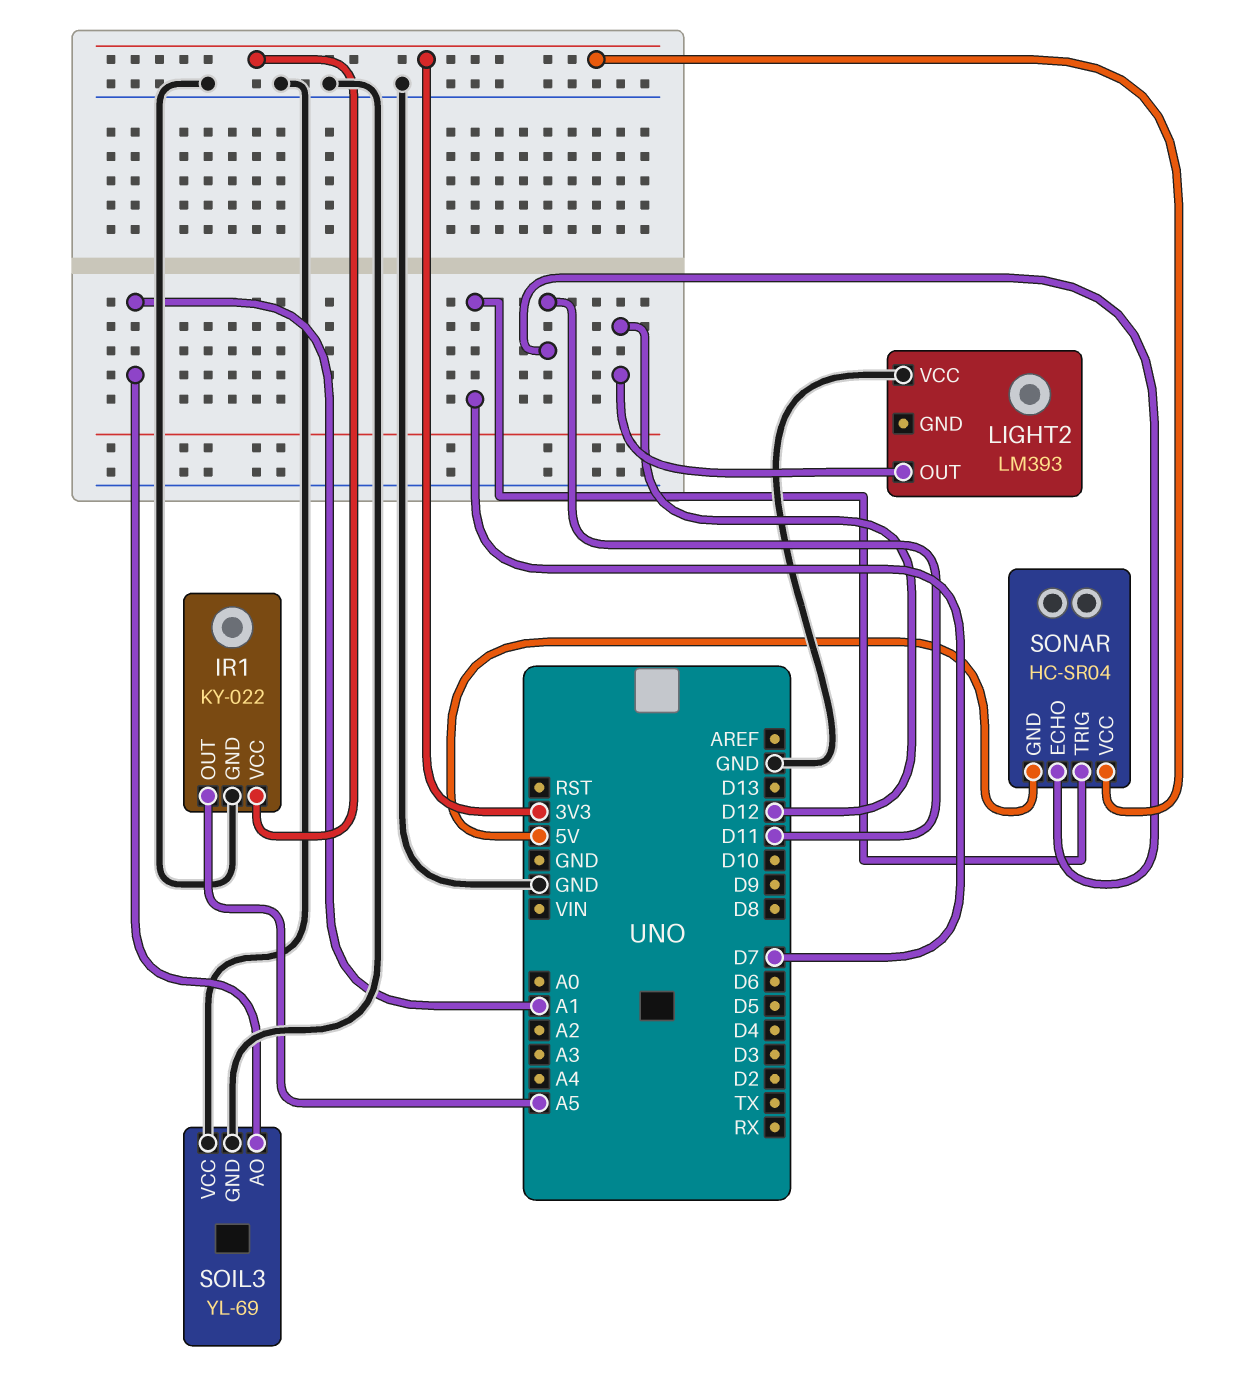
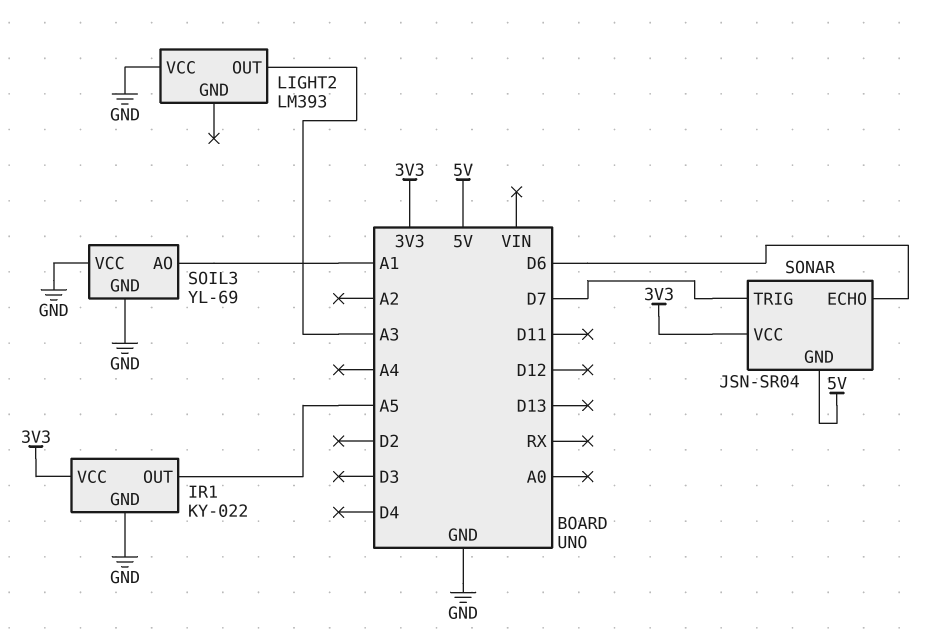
LIGHT2 pin OUT: D12 -> A3
SONAR: HC-SR04 -> JSN-SR04
SONAR pin ECHO: D11 -> D6

